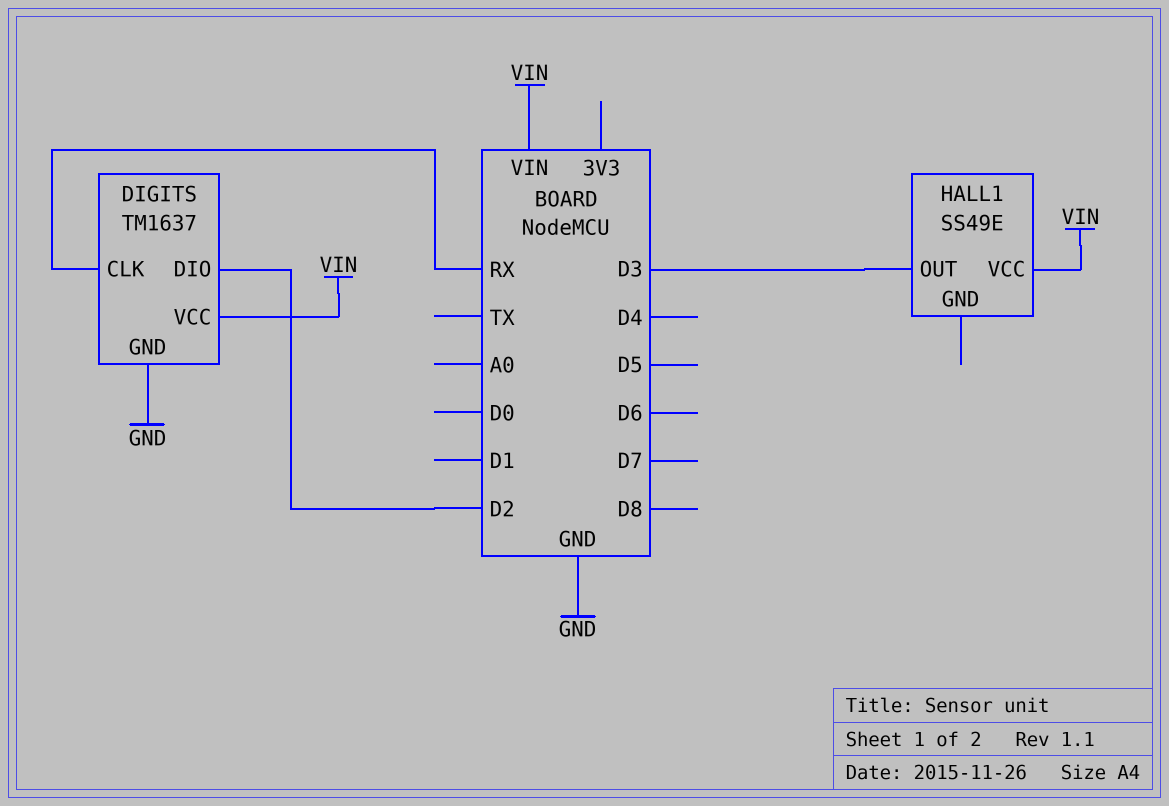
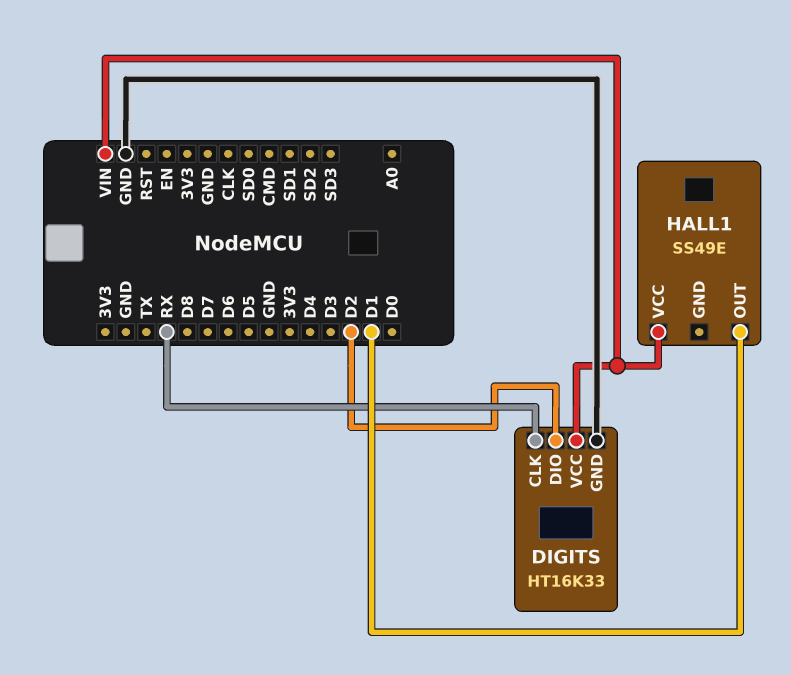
DIGITS: TM1637 -> HT16K33
HALL1 pin OUT: D3 -> D1

